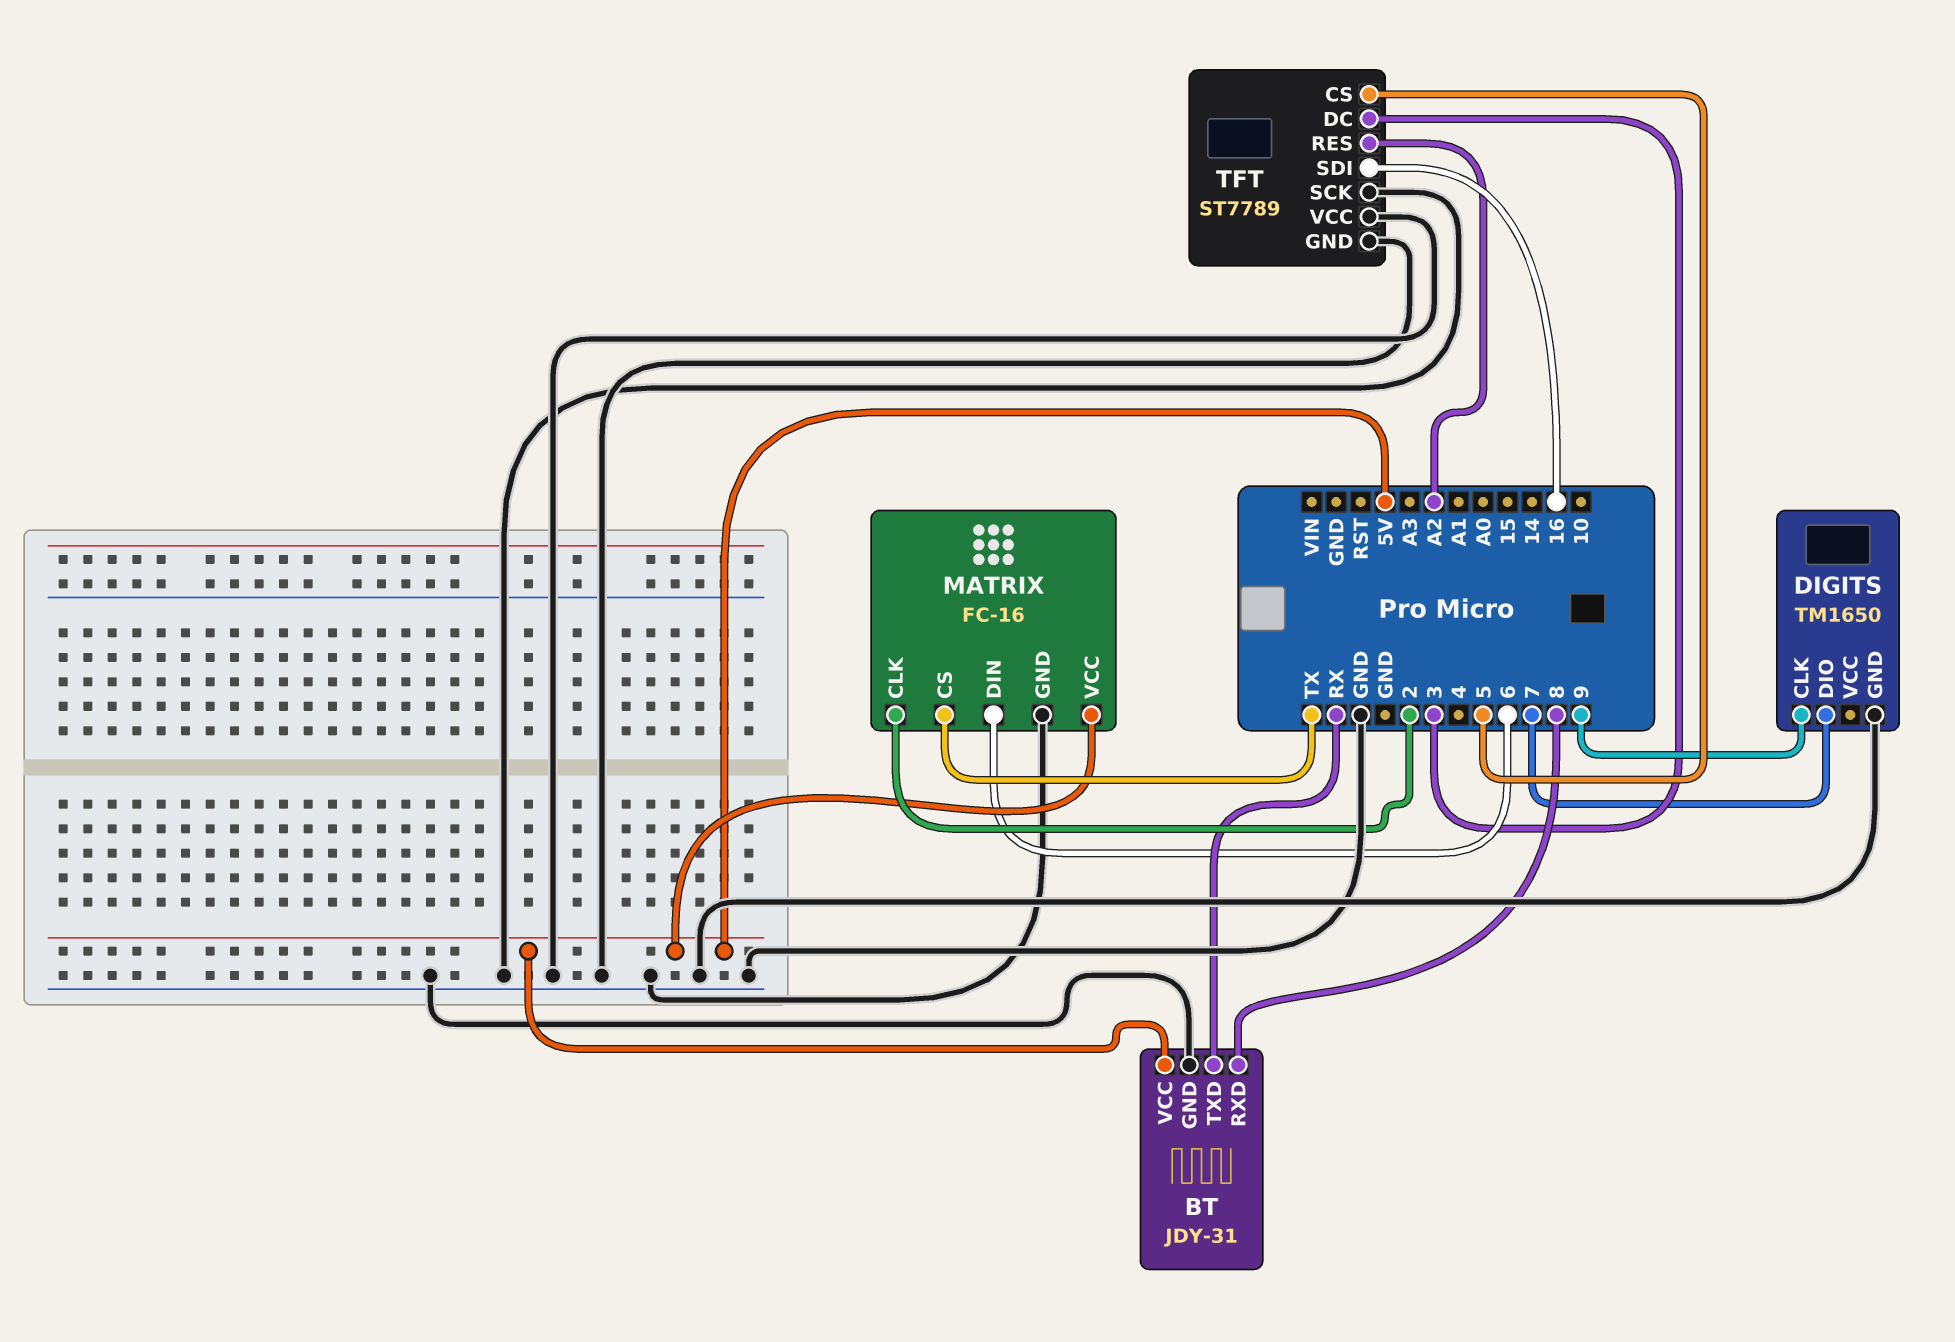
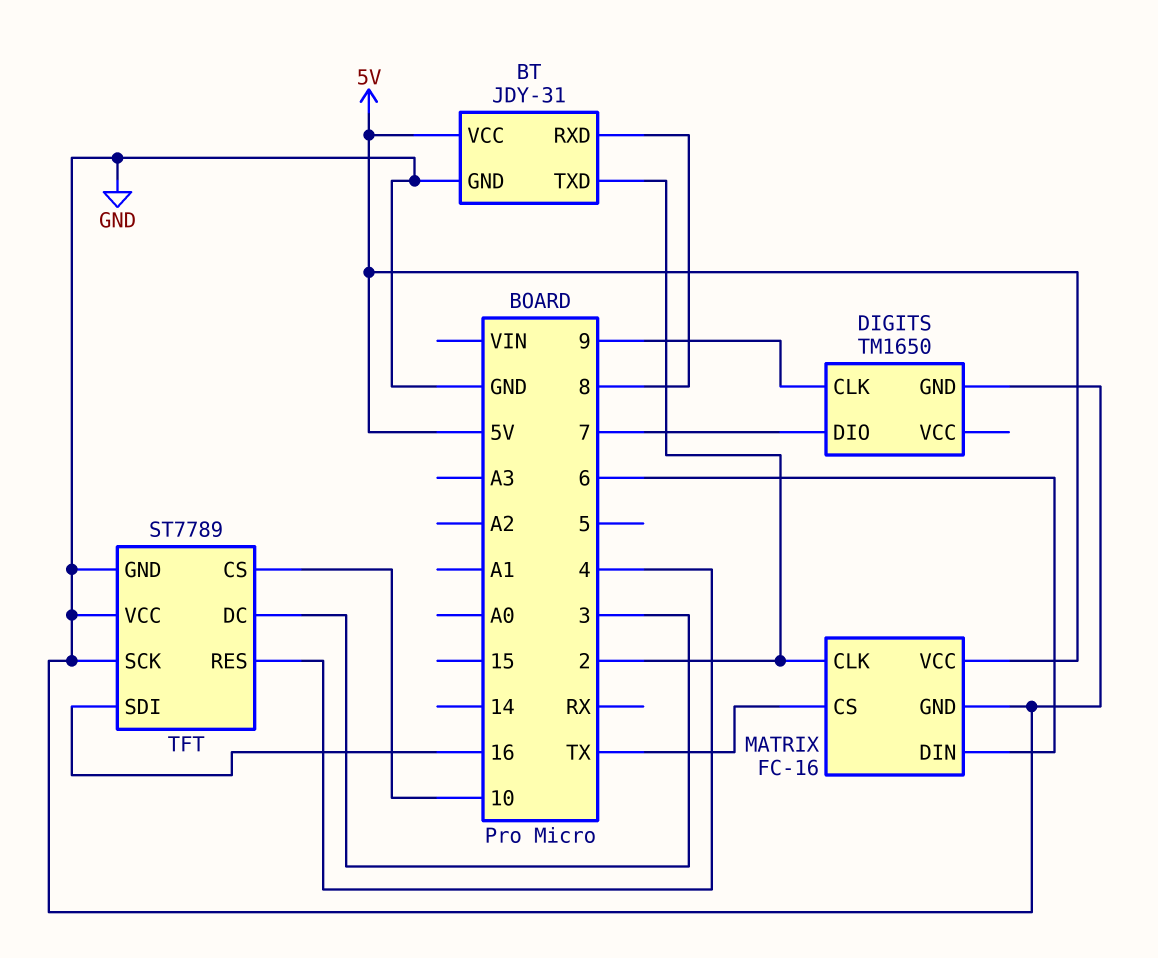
BT pin TXD: RX -> 2
TFT pin CS: 5 -> 10
TFT pin RES: A2 -> 4

